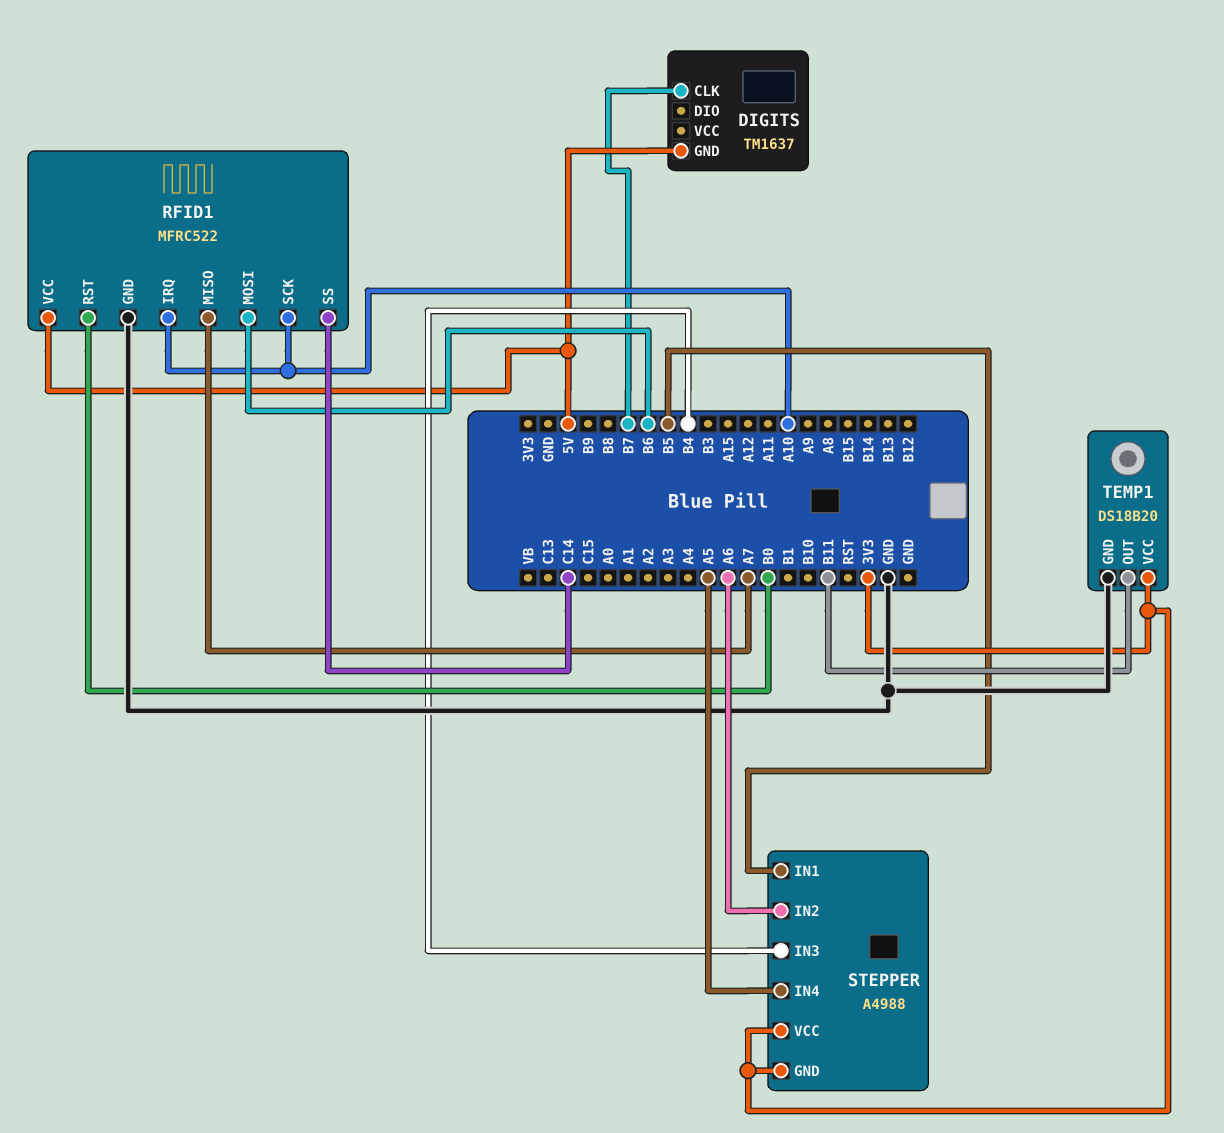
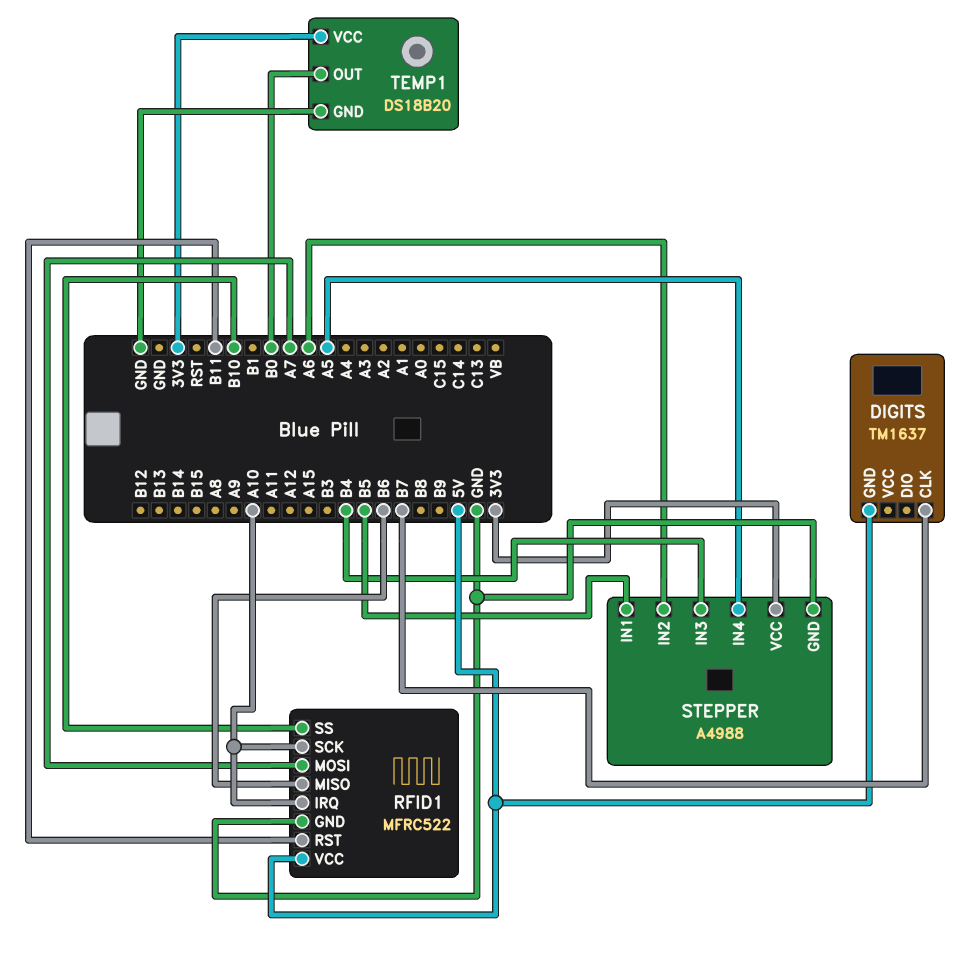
RFID1 pin MISO: A7 -> B6
RFID1 pin MOSI: B6 -> A7
RFID1 pin RST: B0 -> B11
RFID1 pin SS: C14 -> B10
STEPPER pin GND: 3V3 -> GND
TEMP1 pin OUT: B11 -> B0

